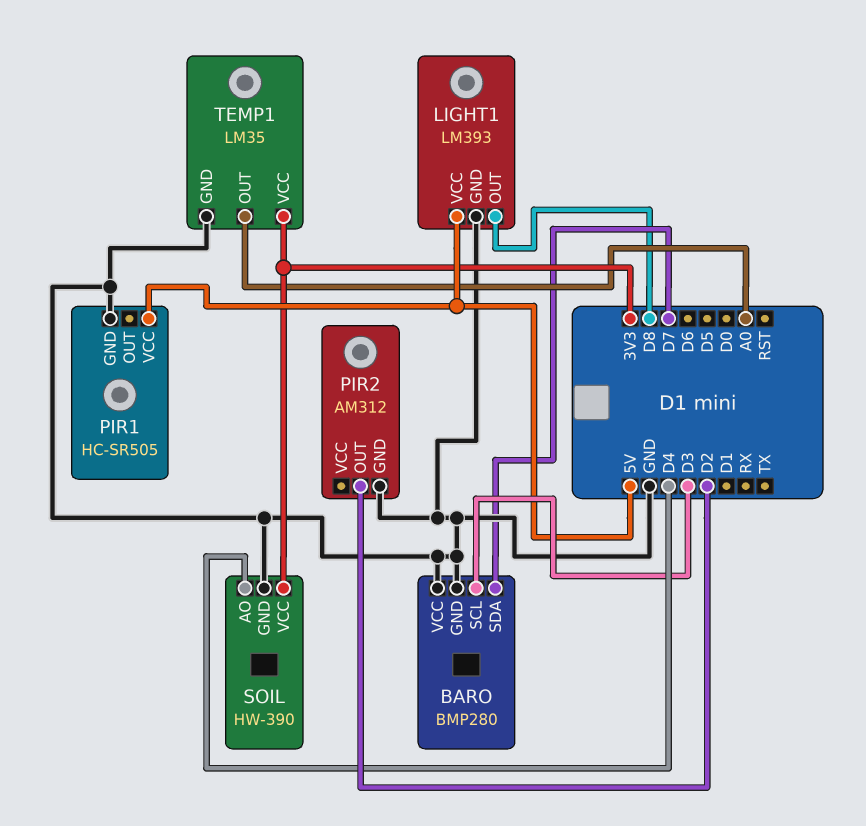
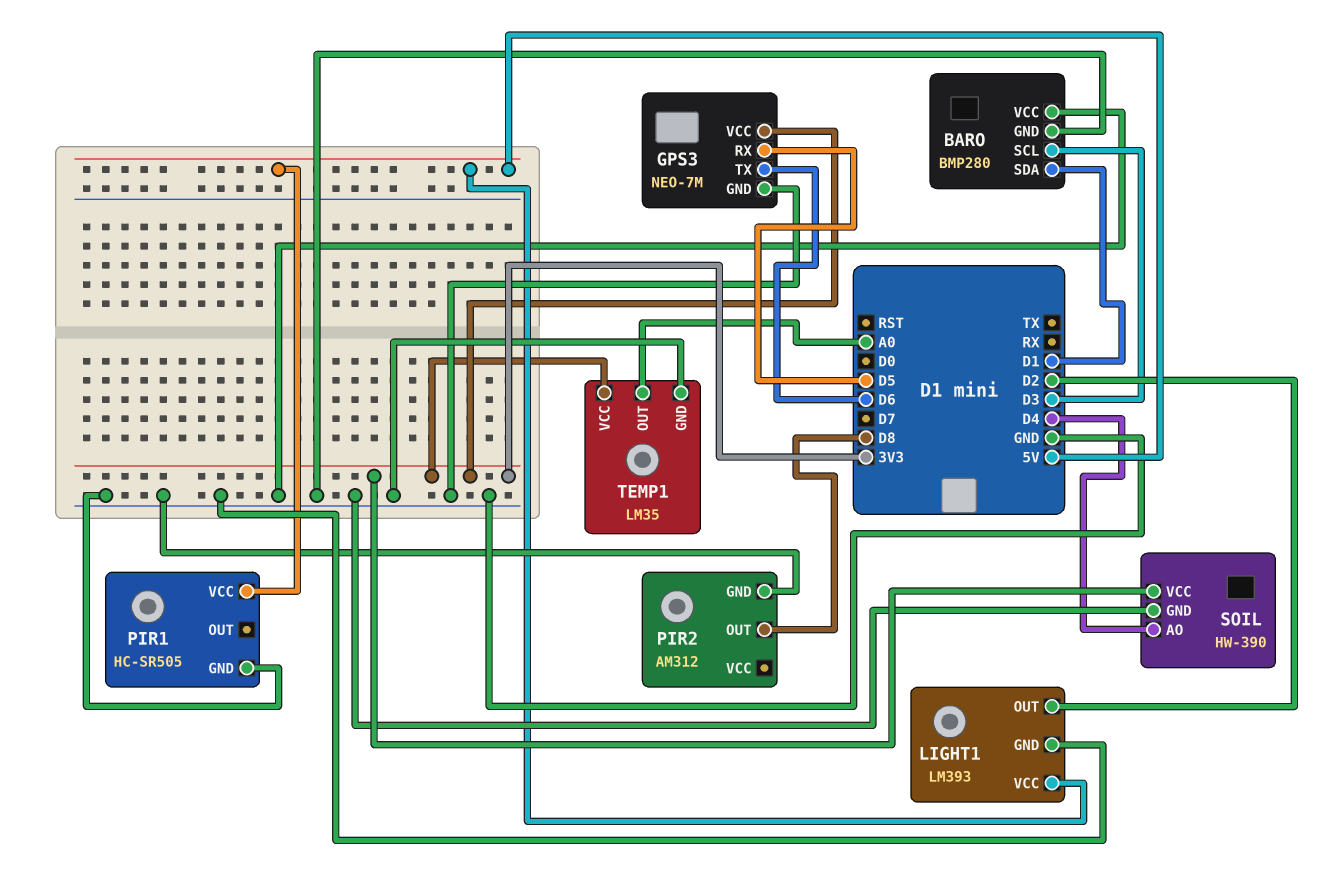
BARO pin SDA: D7 -> D1
GPS3: none -> NEO-7M
GPS3 pin GND: none -> GND
GPS3 pin RX: none -> D5
GPS3 pin TX: none -> D6
GPS3 pin VCC: none -> 3V3
LIGHT1 pin OUT: D8 -> D2
PIR2 pin OUT: D2 -> D8

